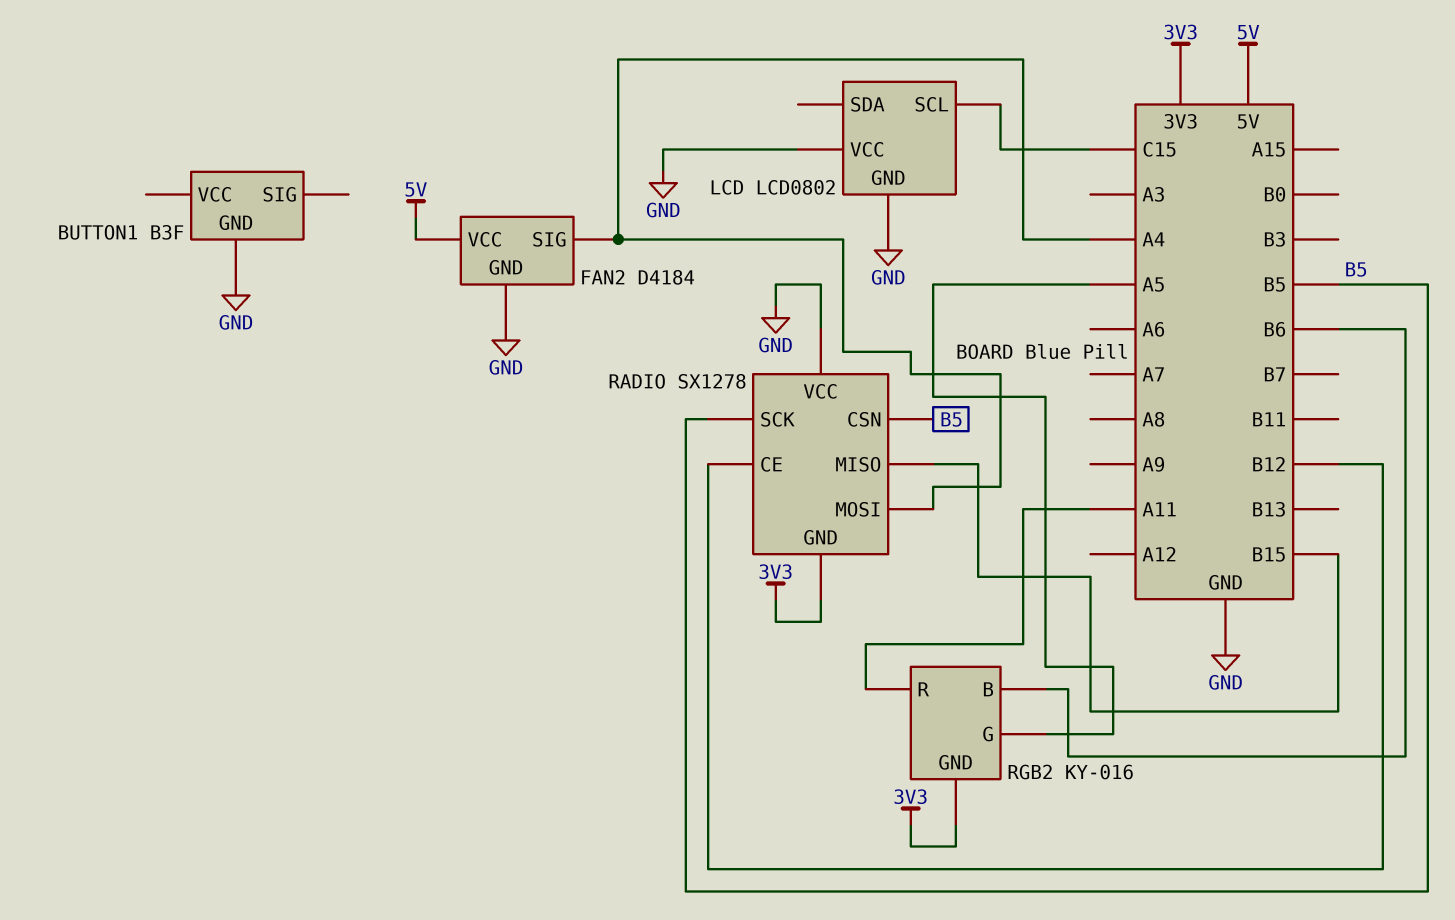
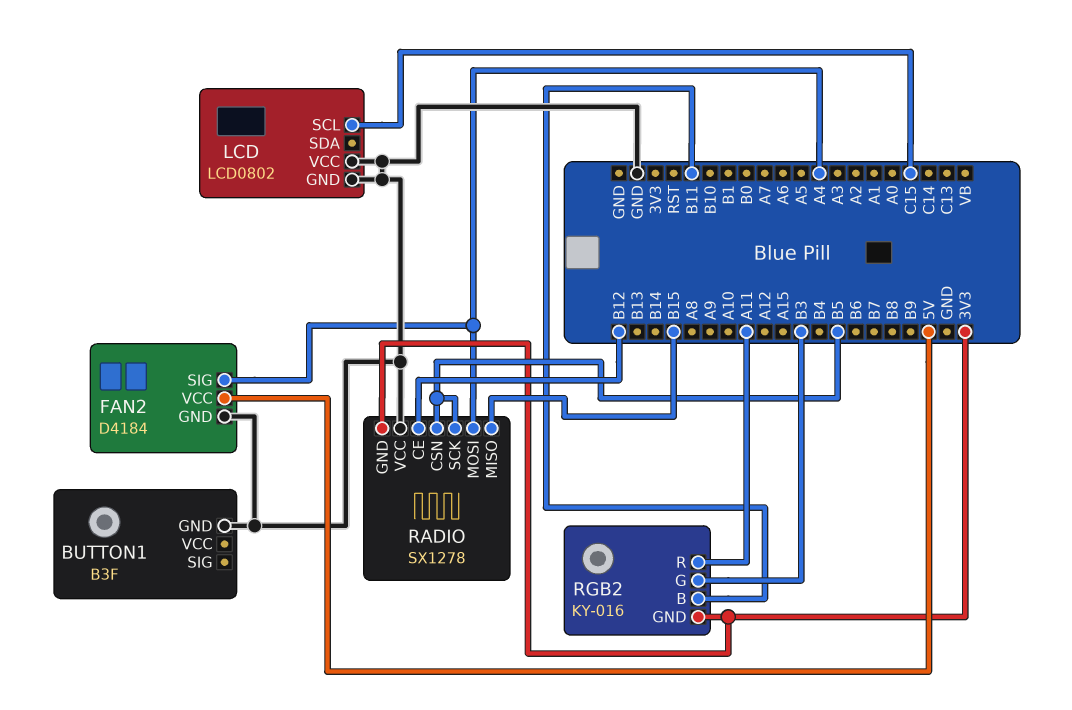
RGB2 pin B: B6 -> B11
RGB2 pin G: A5 -> B3

